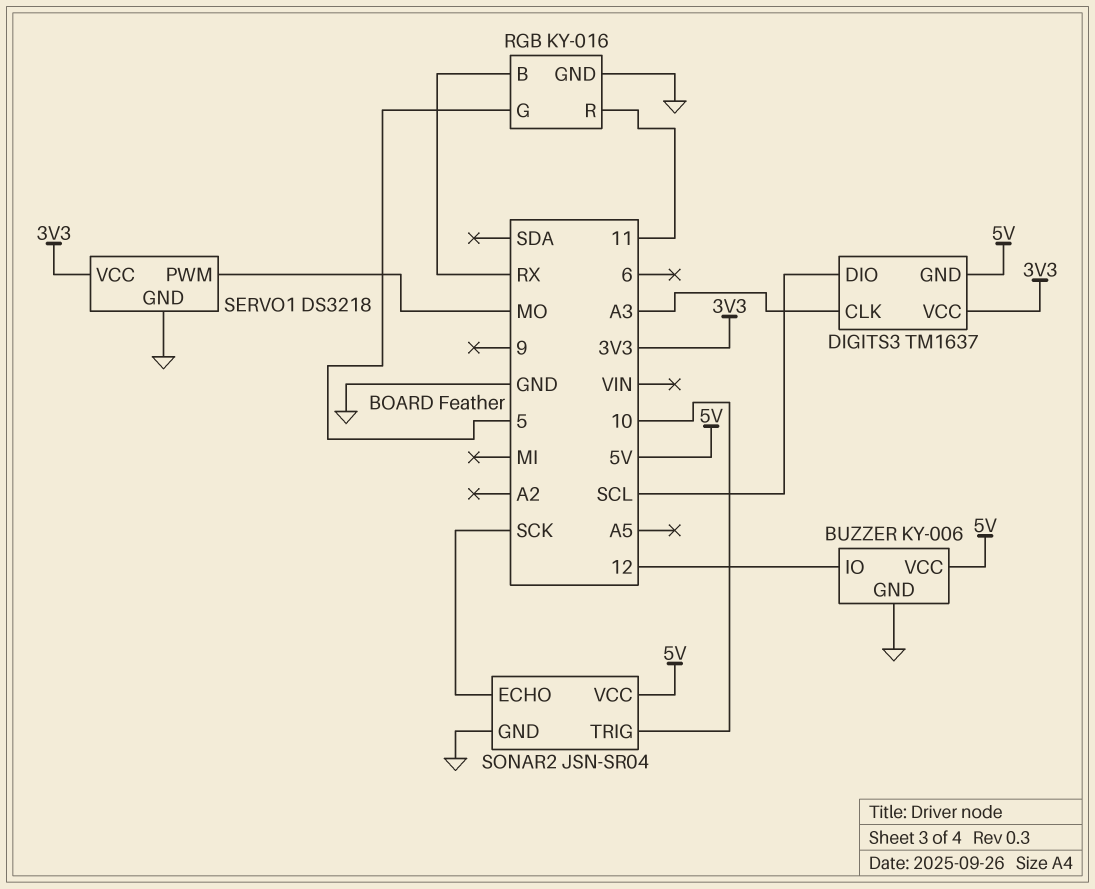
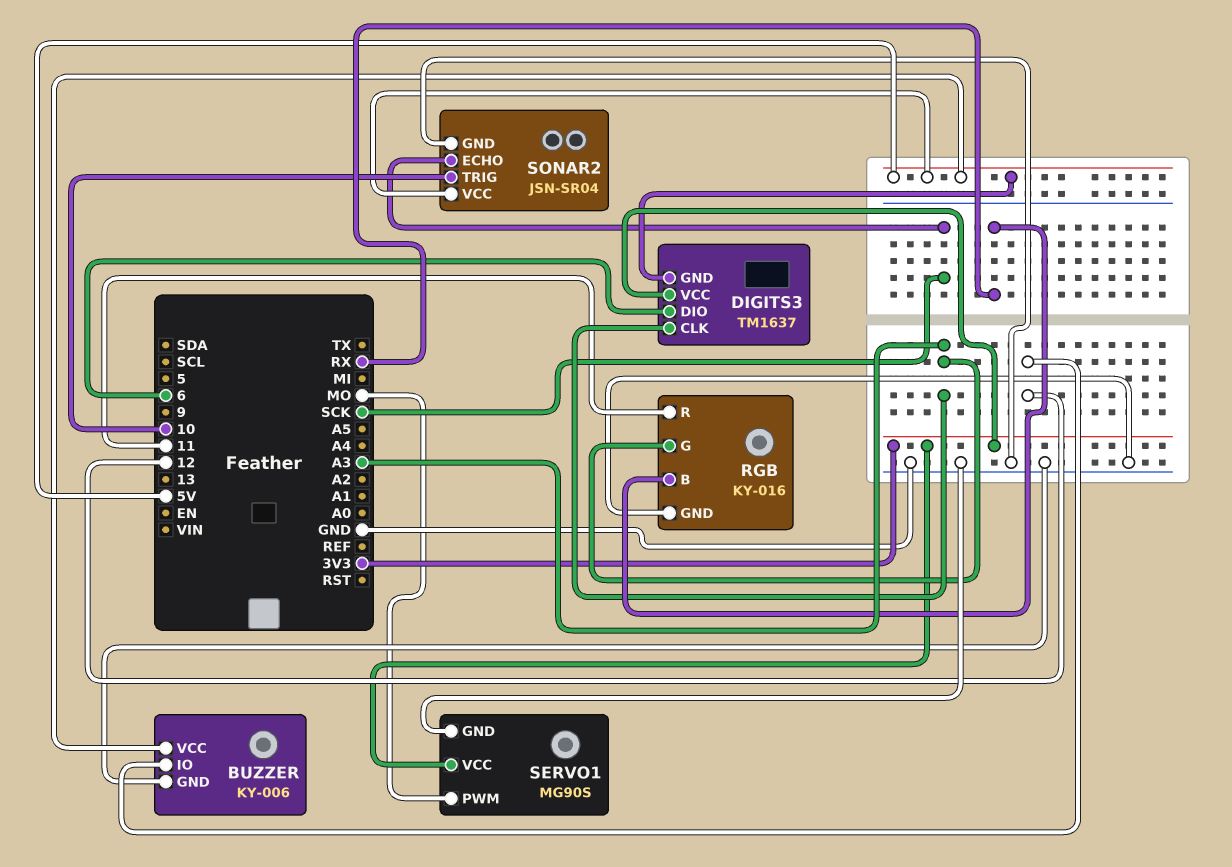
DIGITS3 pin DIO: SCL -> 6
RGB pin G: 5 -> A3
SERVO1: DS3218 -> MG90S

